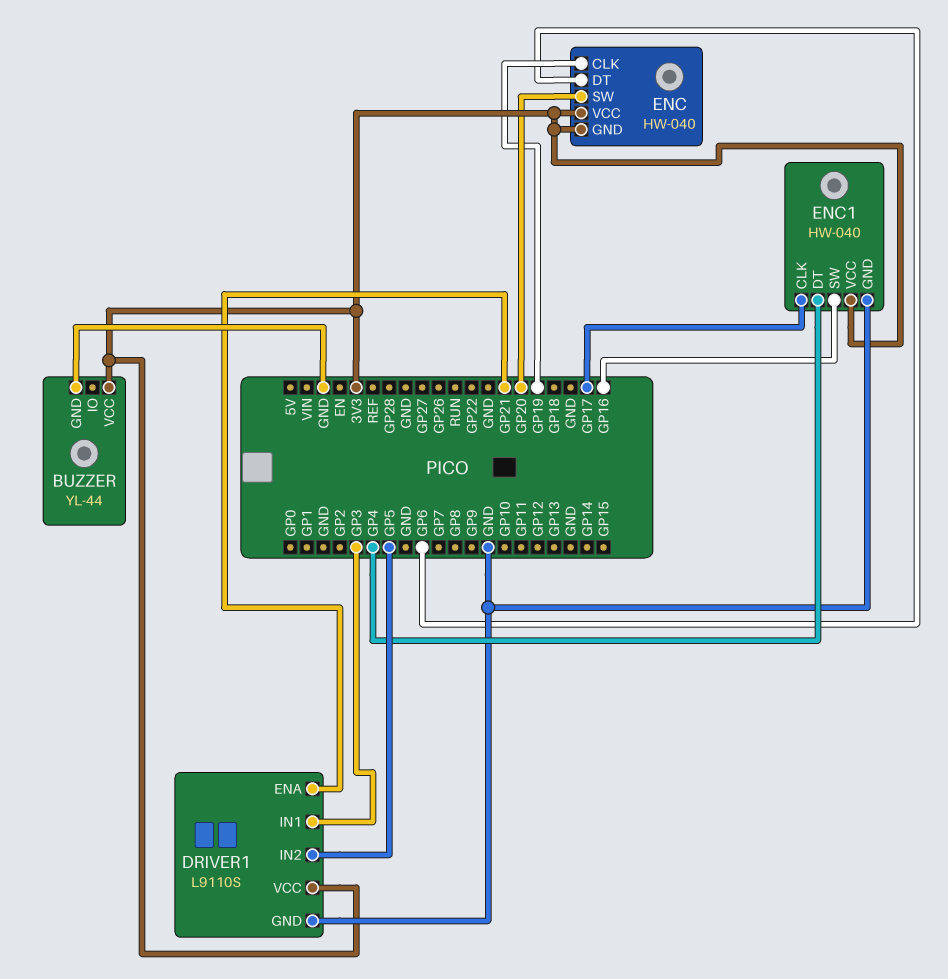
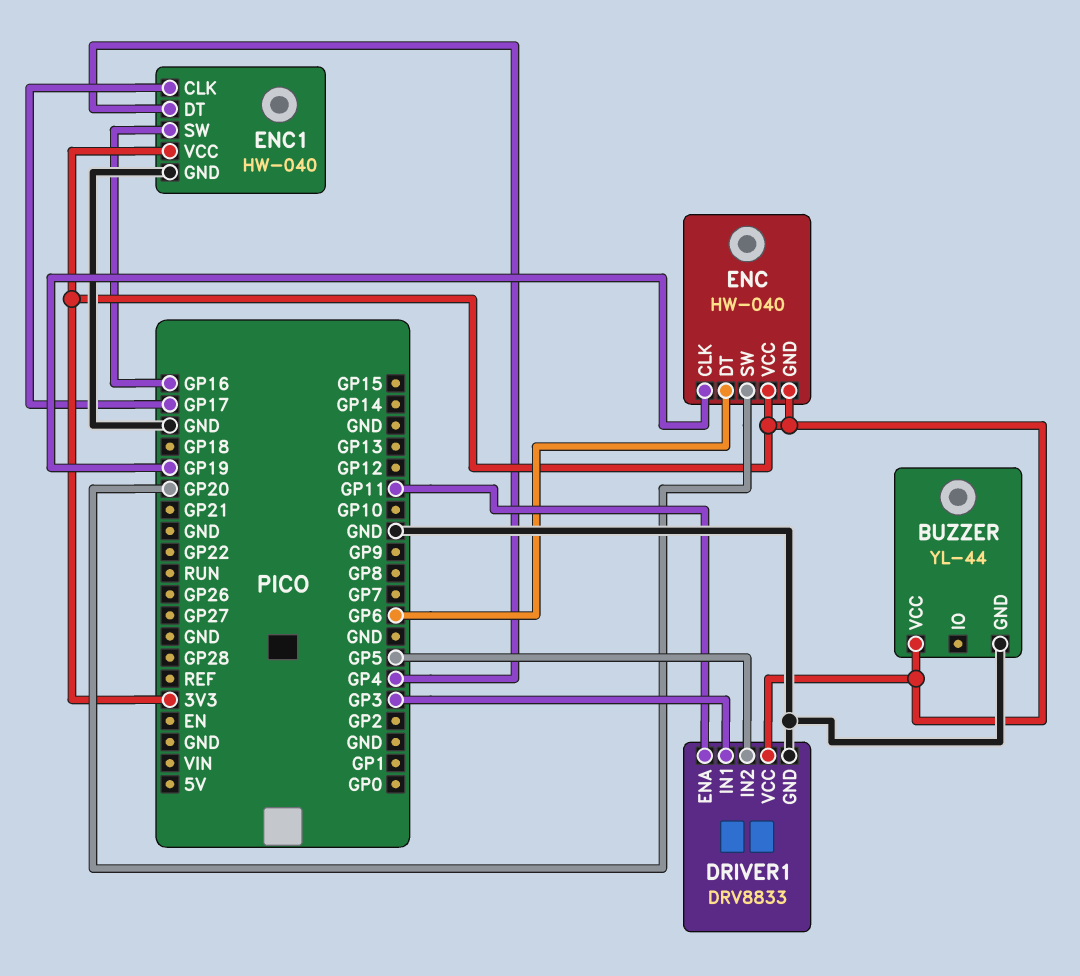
DRIVER1: L9110S -> DRV8833
DRIVER1 pin ENA: GP21 -> GP11

